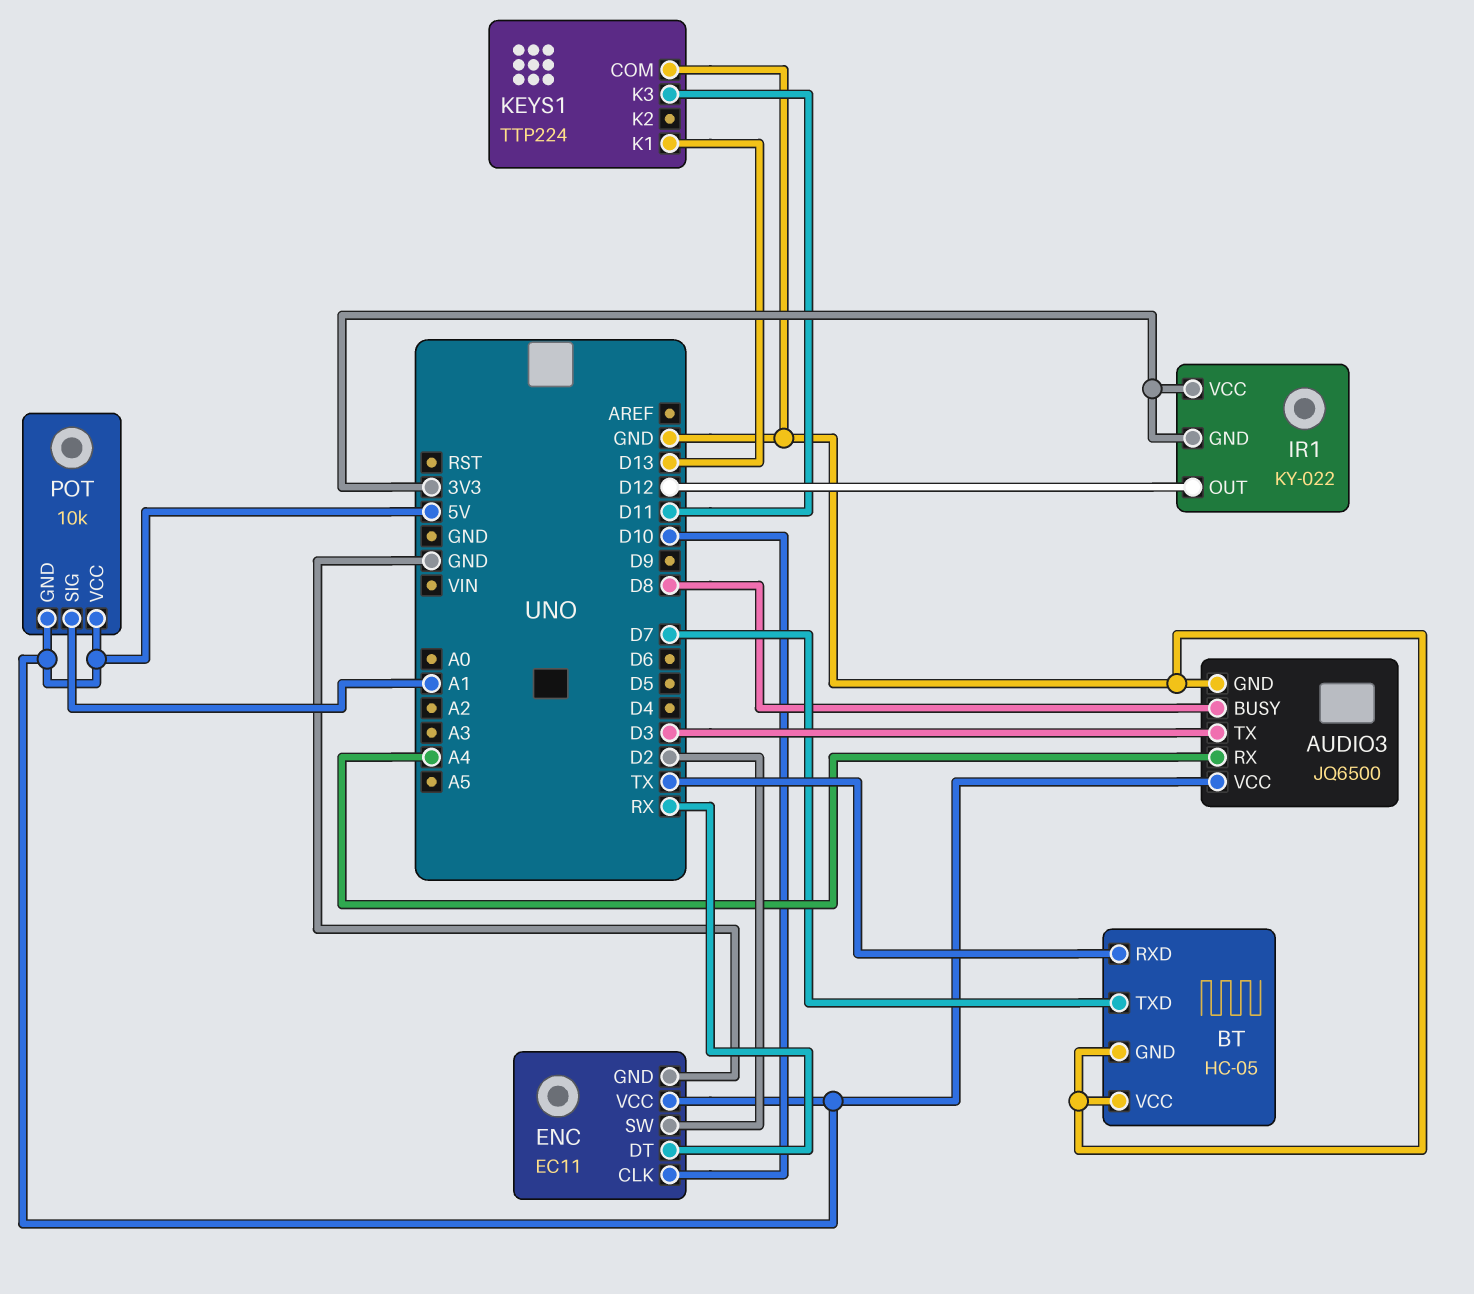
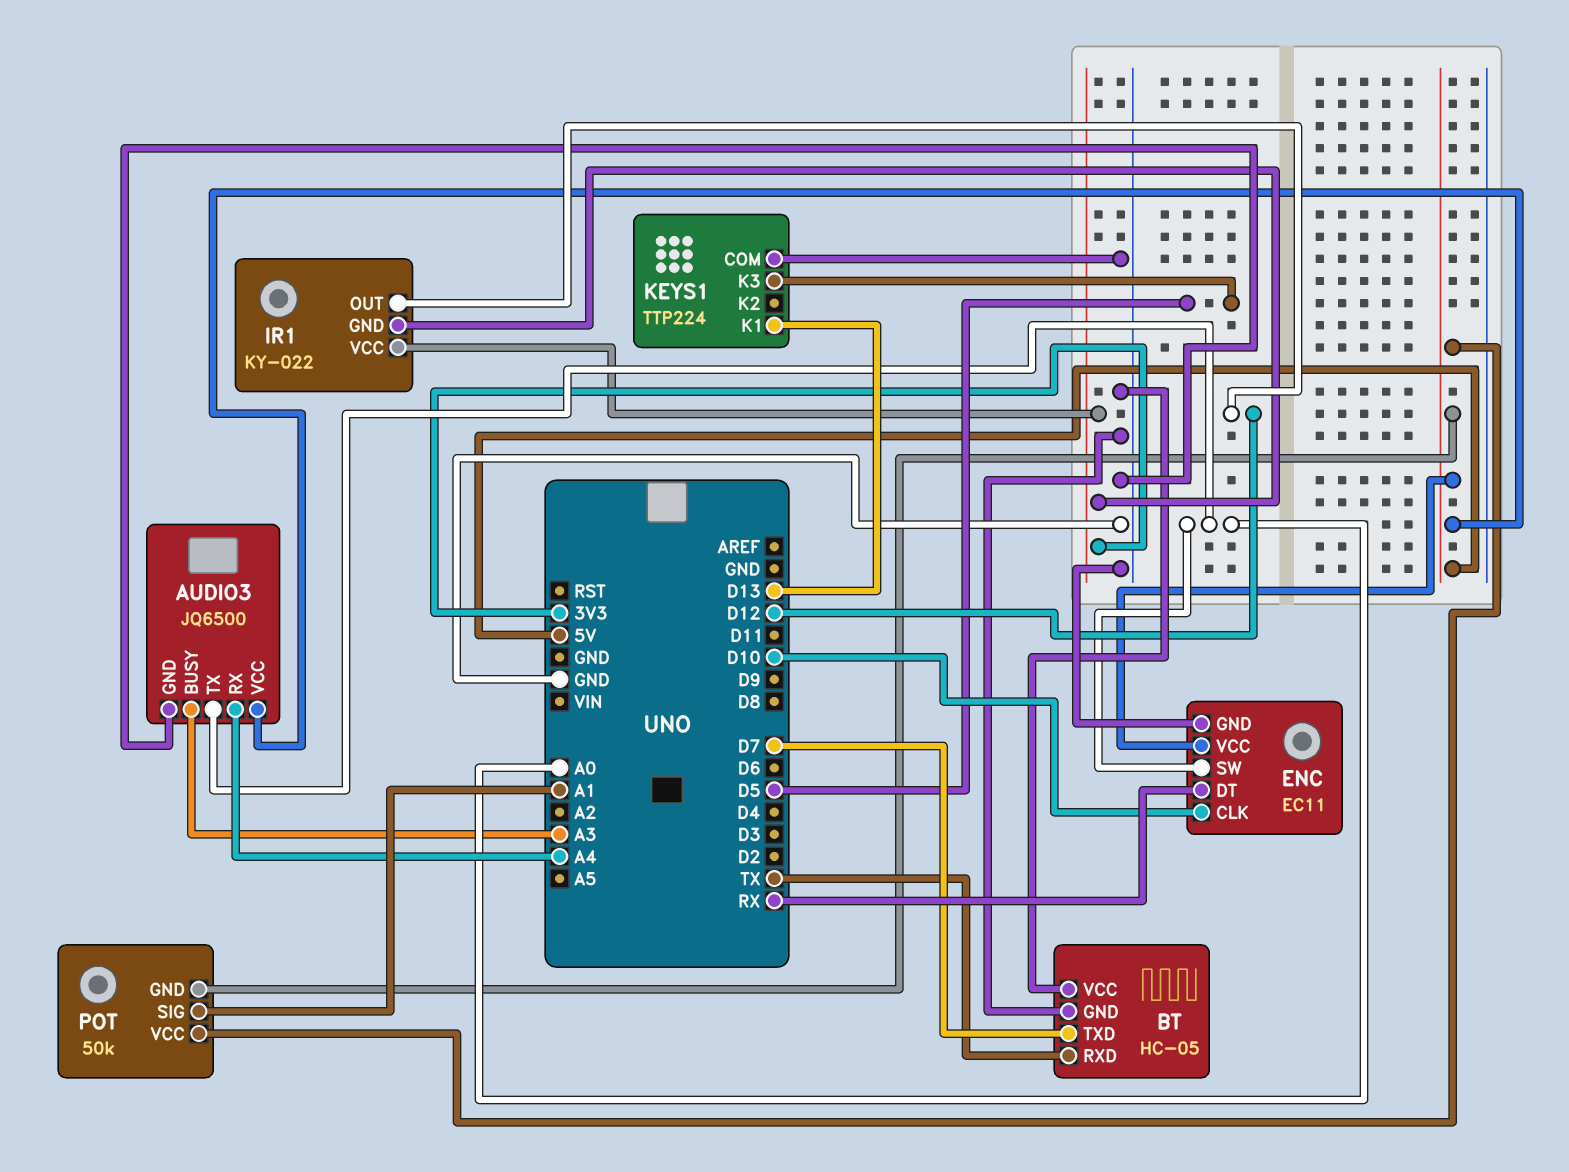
AUDIO3 pin BUSY: D8 -> A3
AUDIO3 pin TX: D3 -> A0
ENC pin SW: D2 -> A0
KEYS1 pin K3: D11 -> D5
POT: 10k -> 50k

